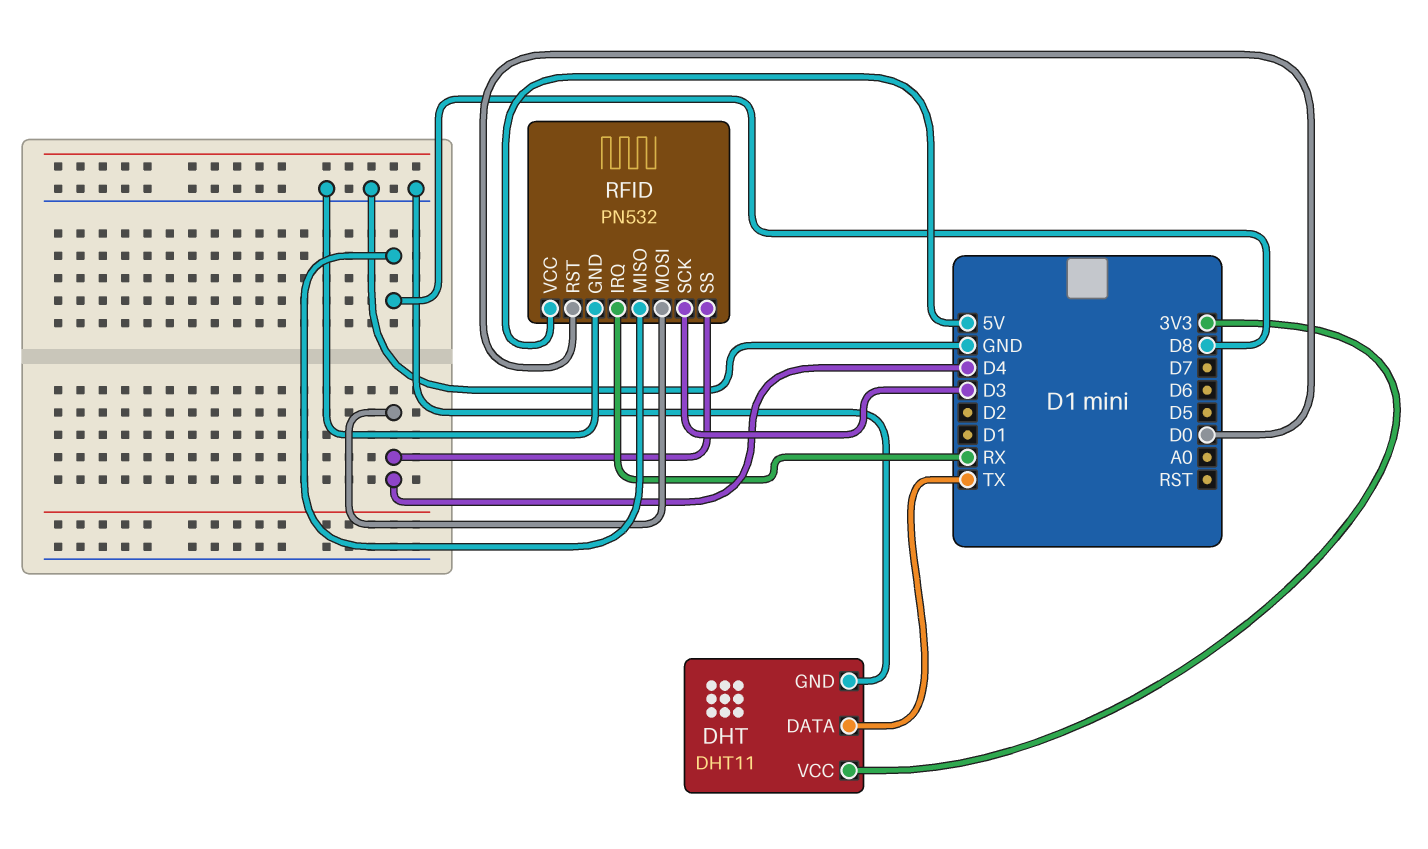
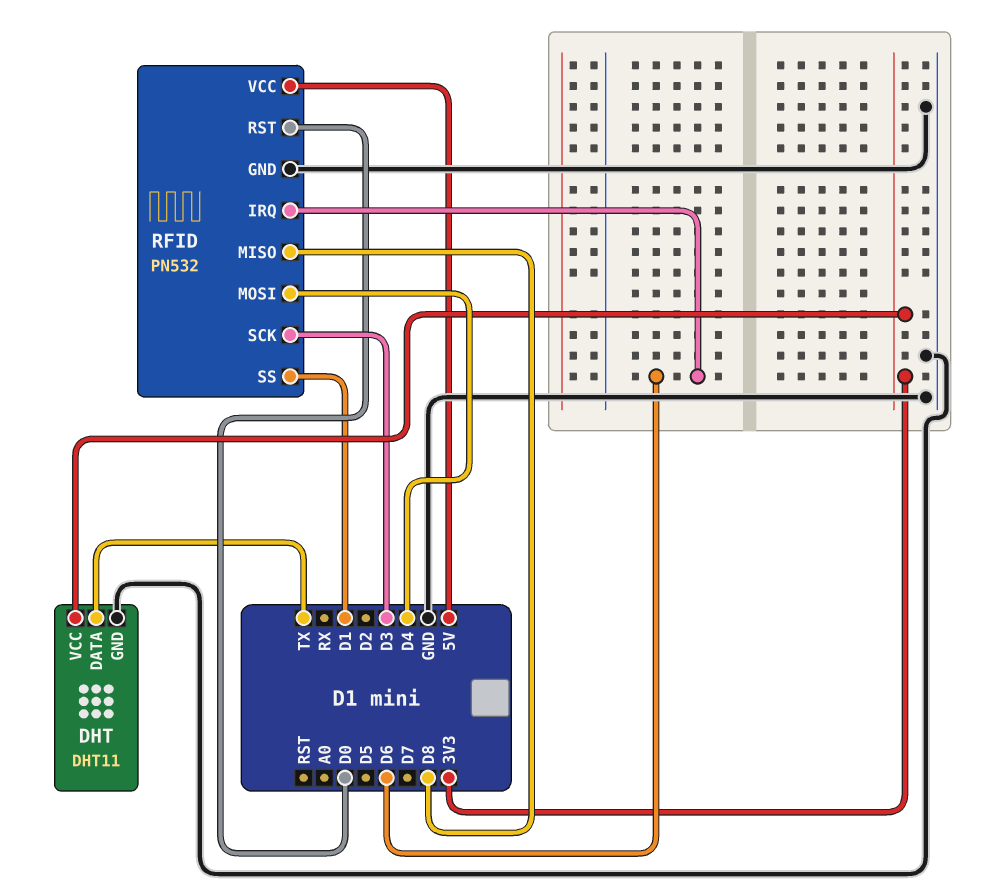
RFID pin IRQ: RX -> D6
RFID pin SS: D4 -> D1

